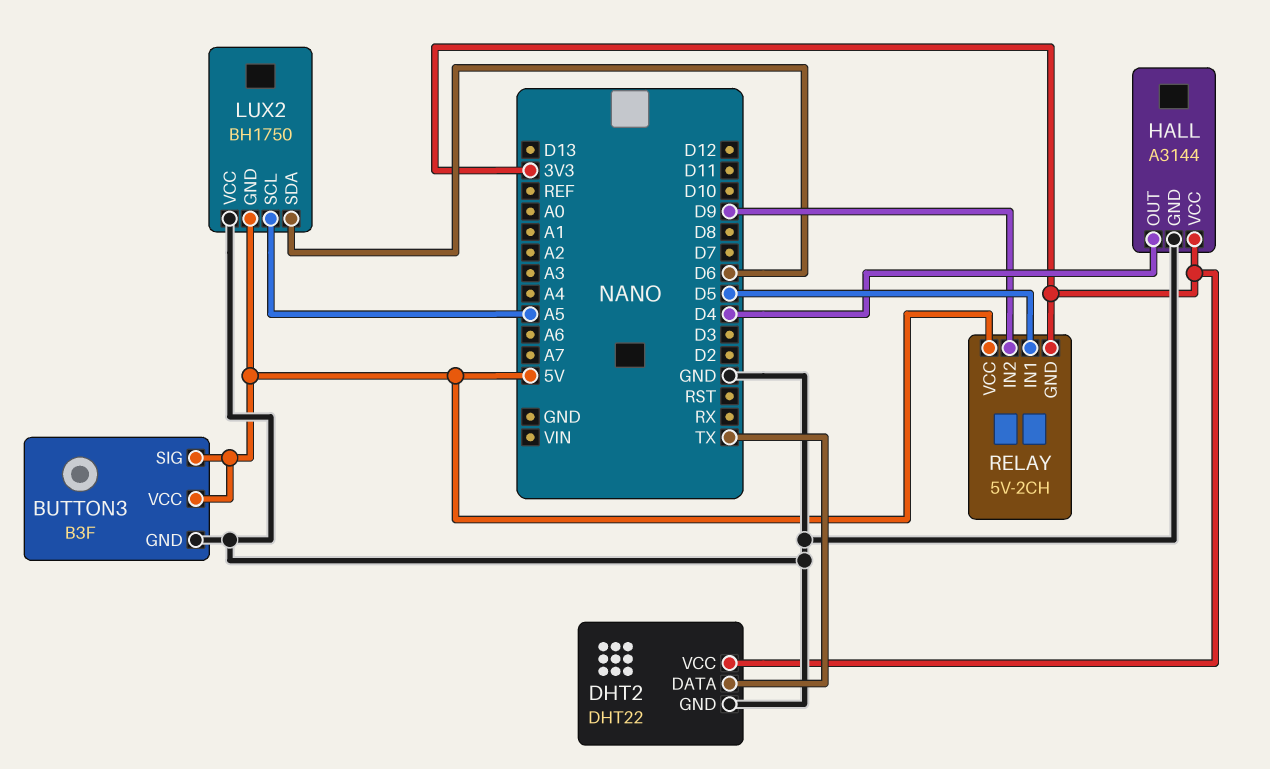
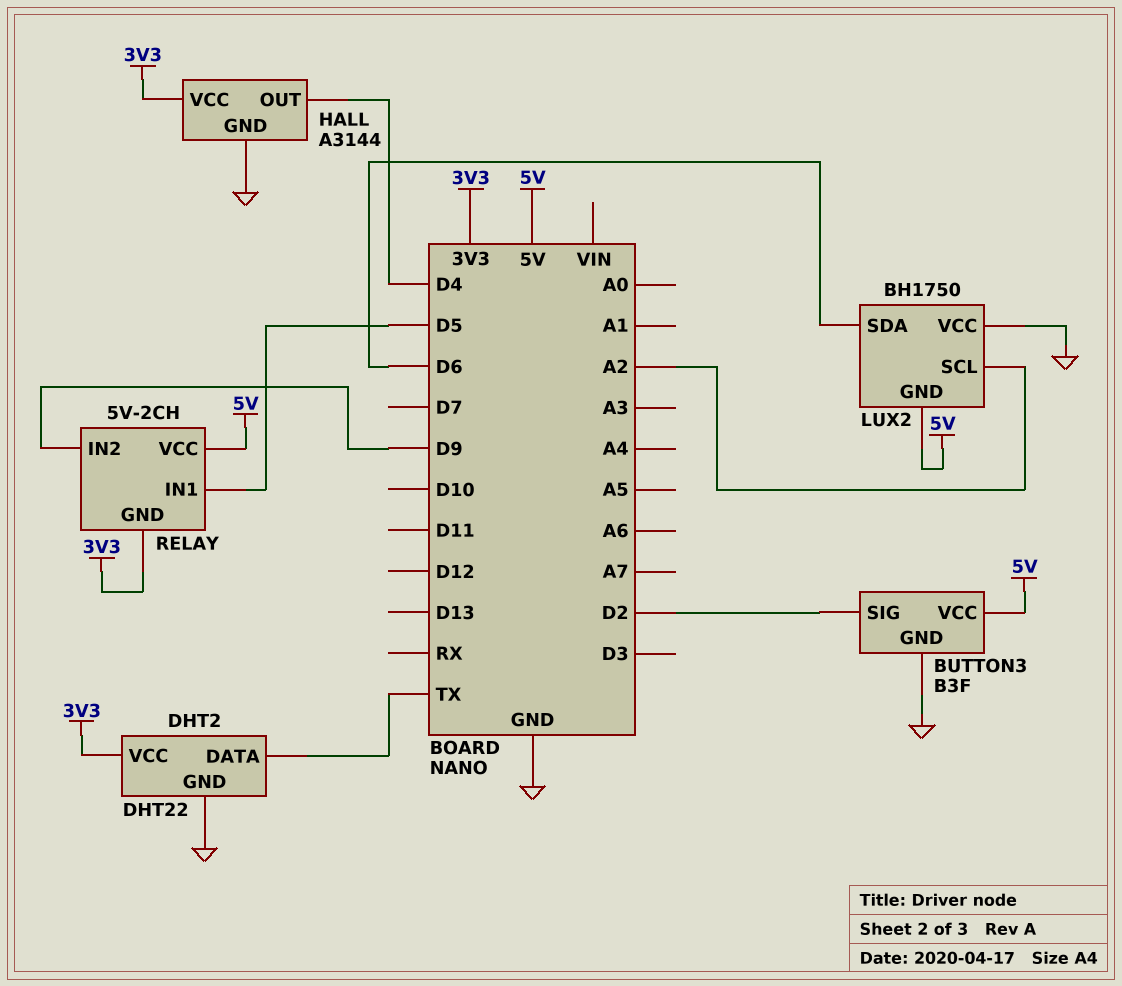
BUTTON3 pin SIG: 5V -> D2
LUX2 pin SCL: A5 -> A2

